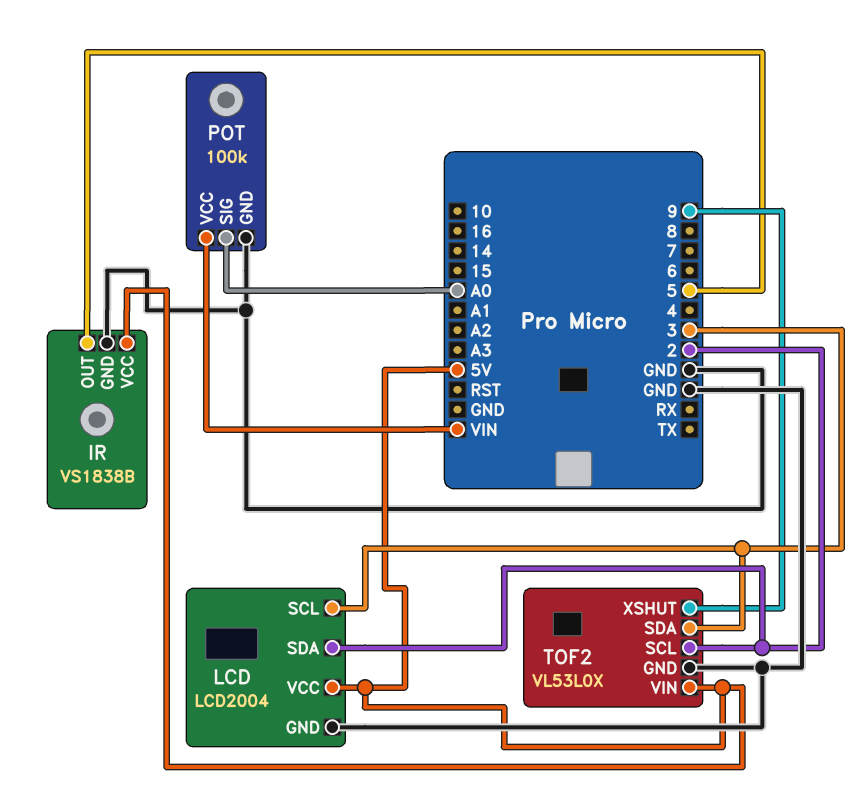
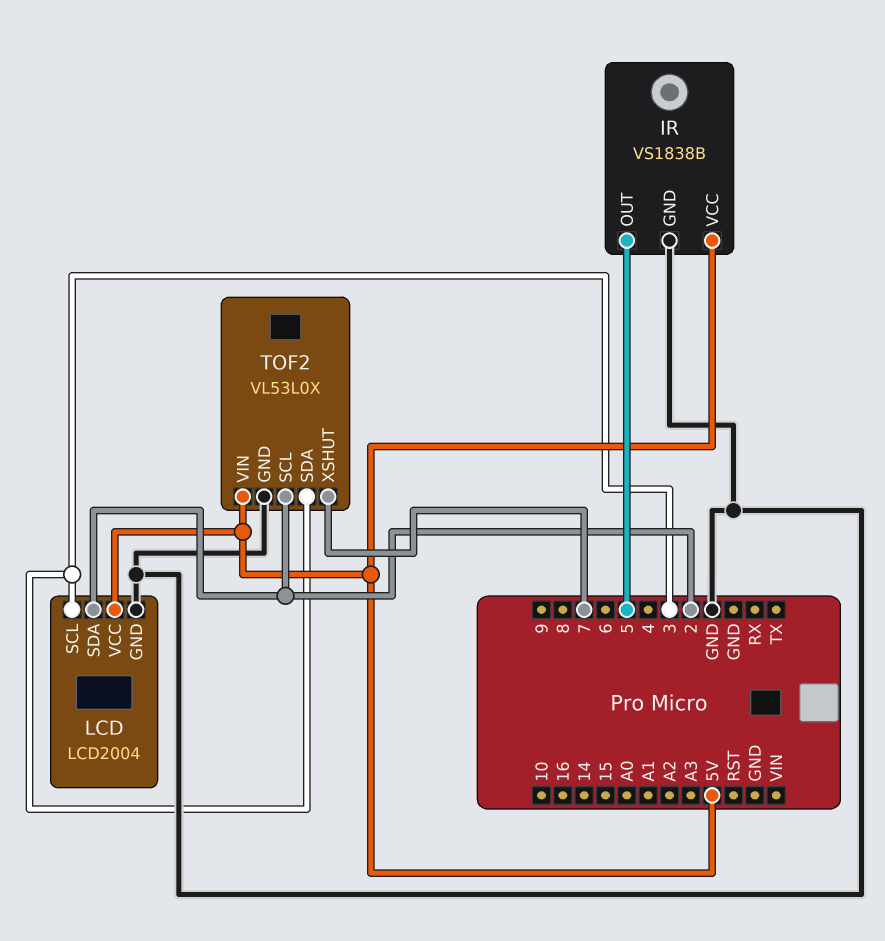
POT: 100k -> none
POT pin GND: GND -> none
POT pin SIG: A0 -> none
POT pin VCC: VIN -> none
TOF2 pin XSHUT: 9 -> 7

